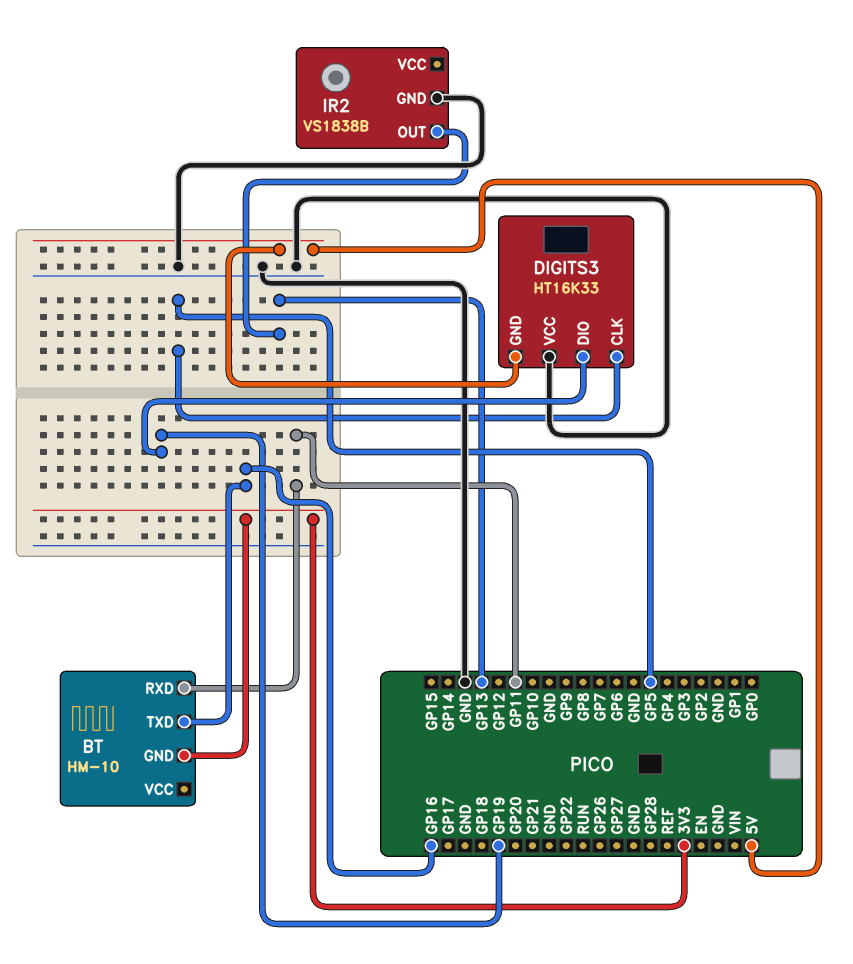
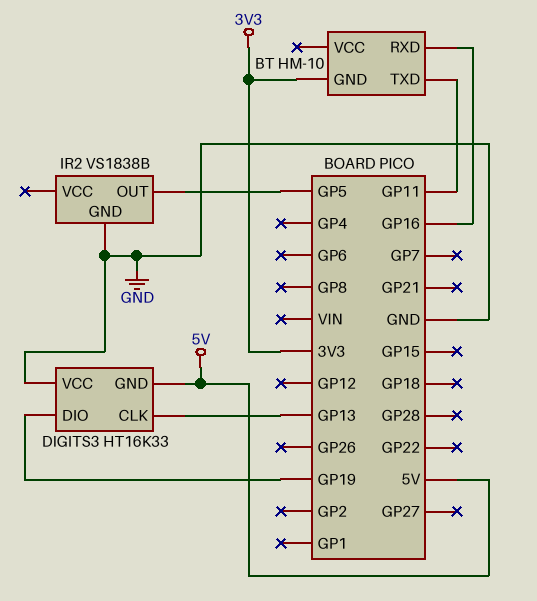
BT pin RXD: GP11 -> GP16
BT pin TXD: GP16 -> GP11
DIGITS3 pin CLK: GP5 -> GP13
IR2 pin OUT: GP13 -> GP5

